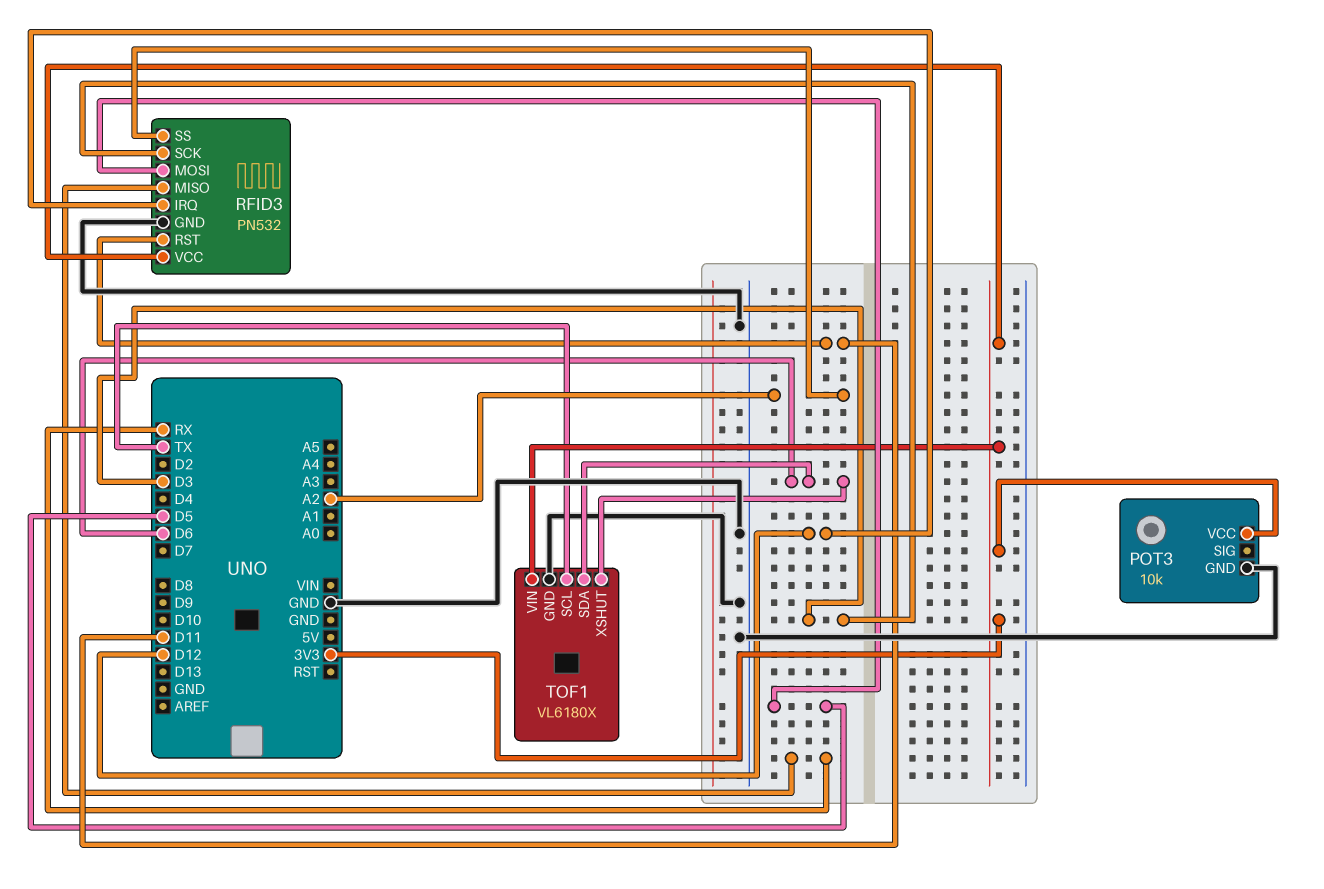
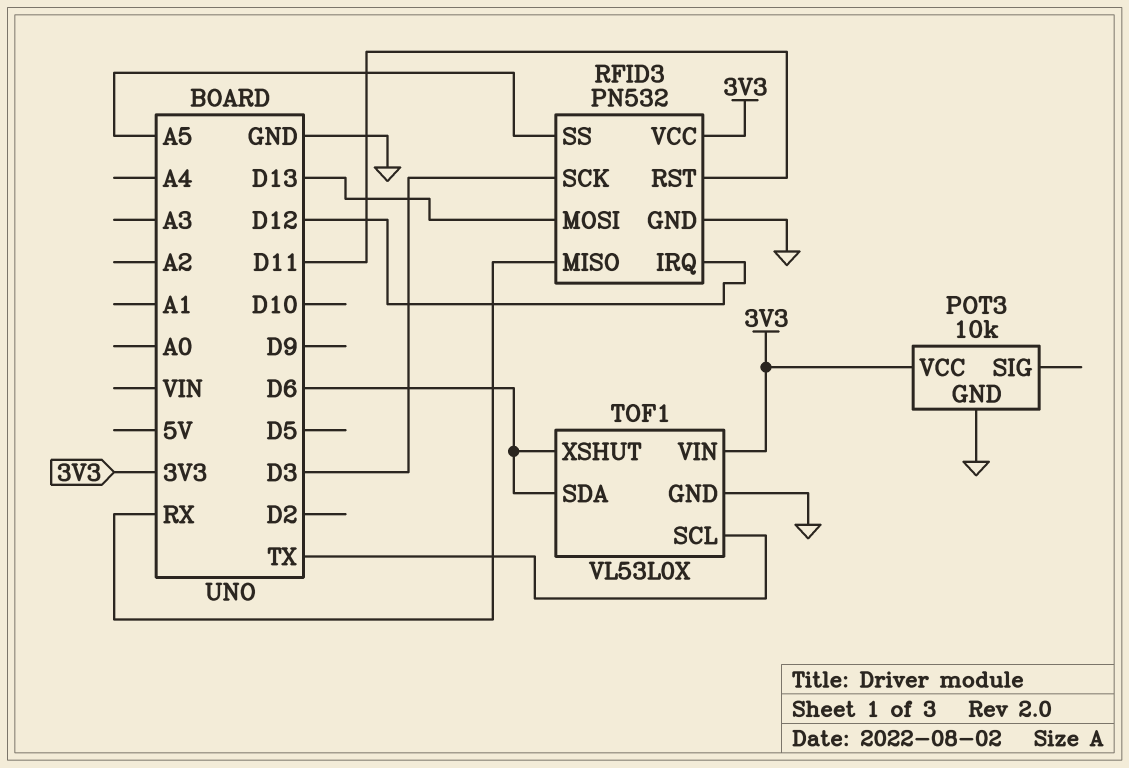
RFID3 pin MOSI: D5 -> D13
RFID3 pin SS: A2 -> A5
TOF1: VL6180X -> VL53L0X

